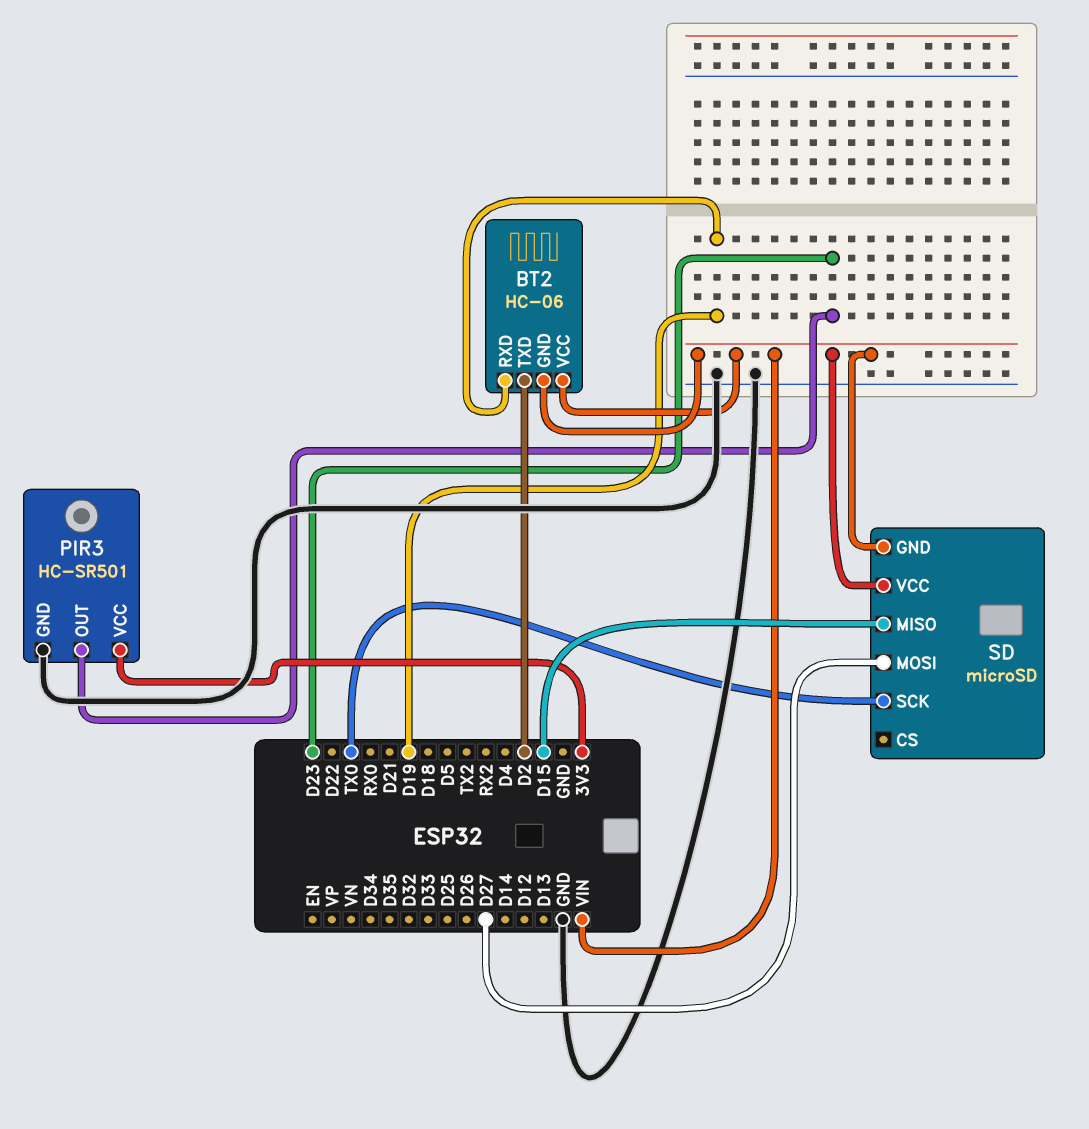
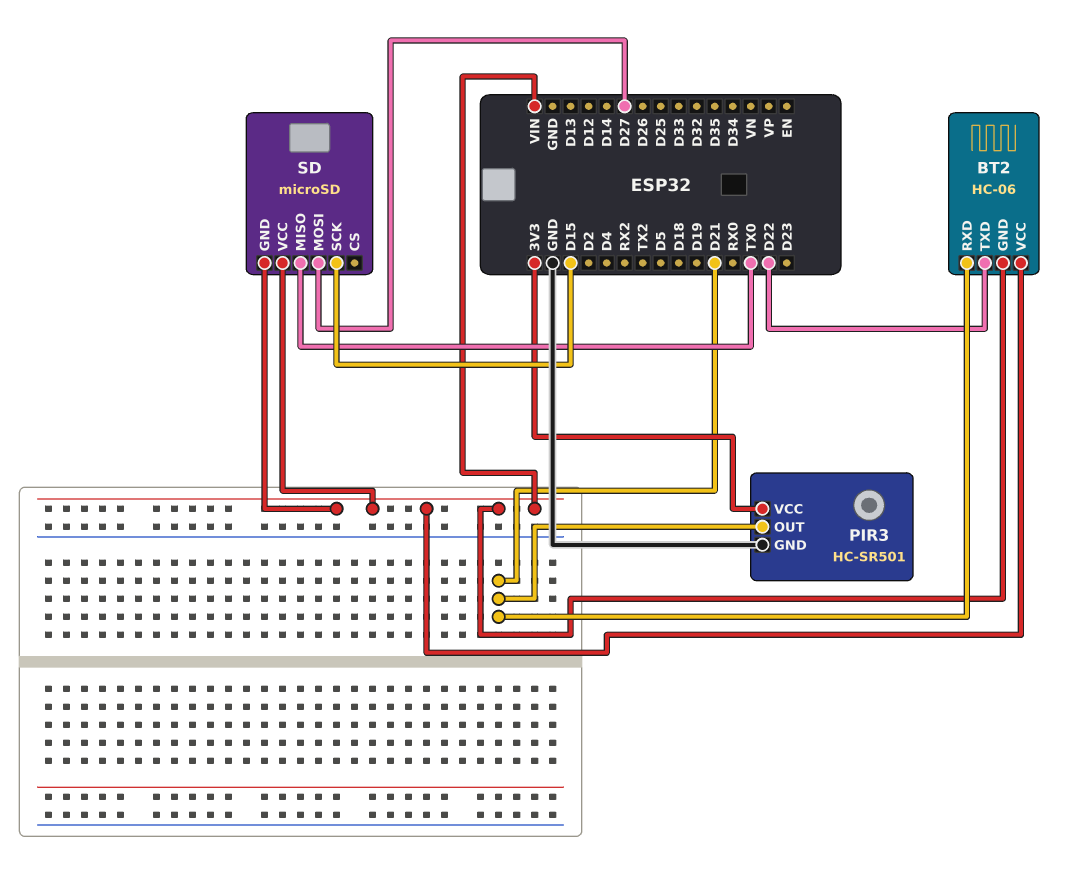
BT2 pin RXD: D19 -> D21
BT2 pin TXD: D2 -> D22
PIR3 pin OUT: D23 -> D21
SD pin MISO: D15 -> TX0
SD pin SCK: TX0 -> D15

